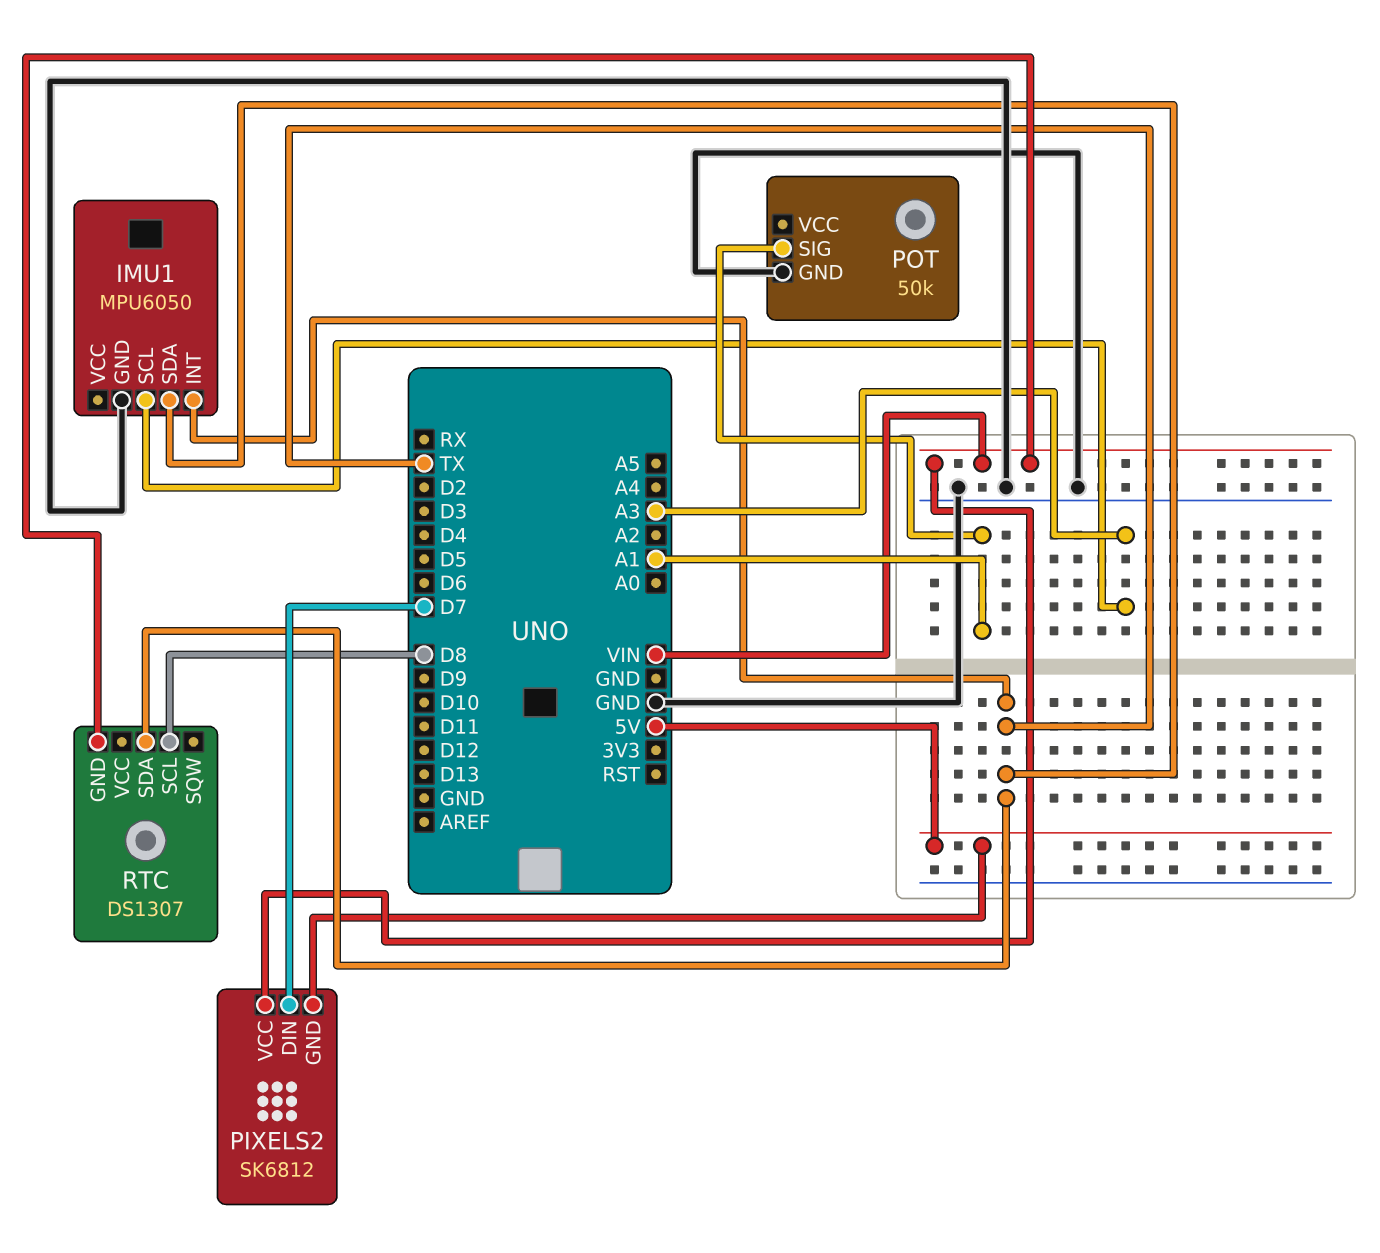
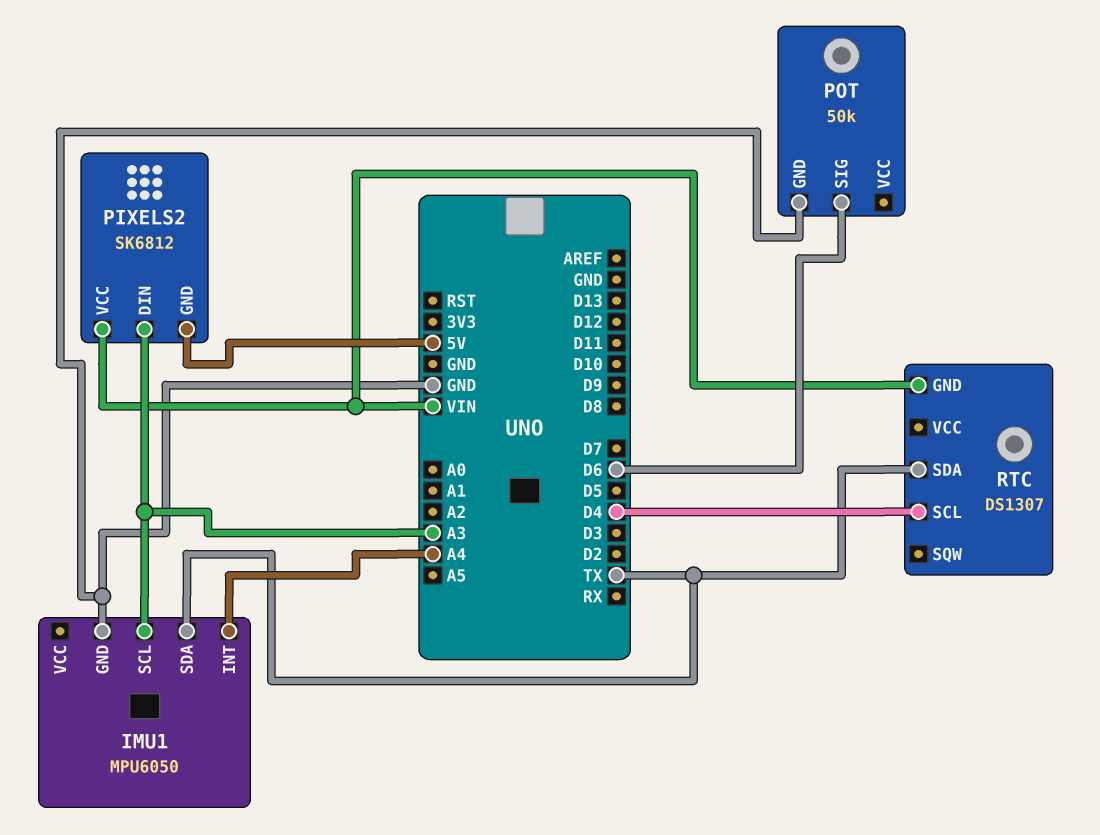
IMU1 pin INT: TX -> A4
PIXELS2 pin DIN: D7 -> A3
POT pin SIG: A1 -> D6
RTC pin SCL: D8 -> D4

